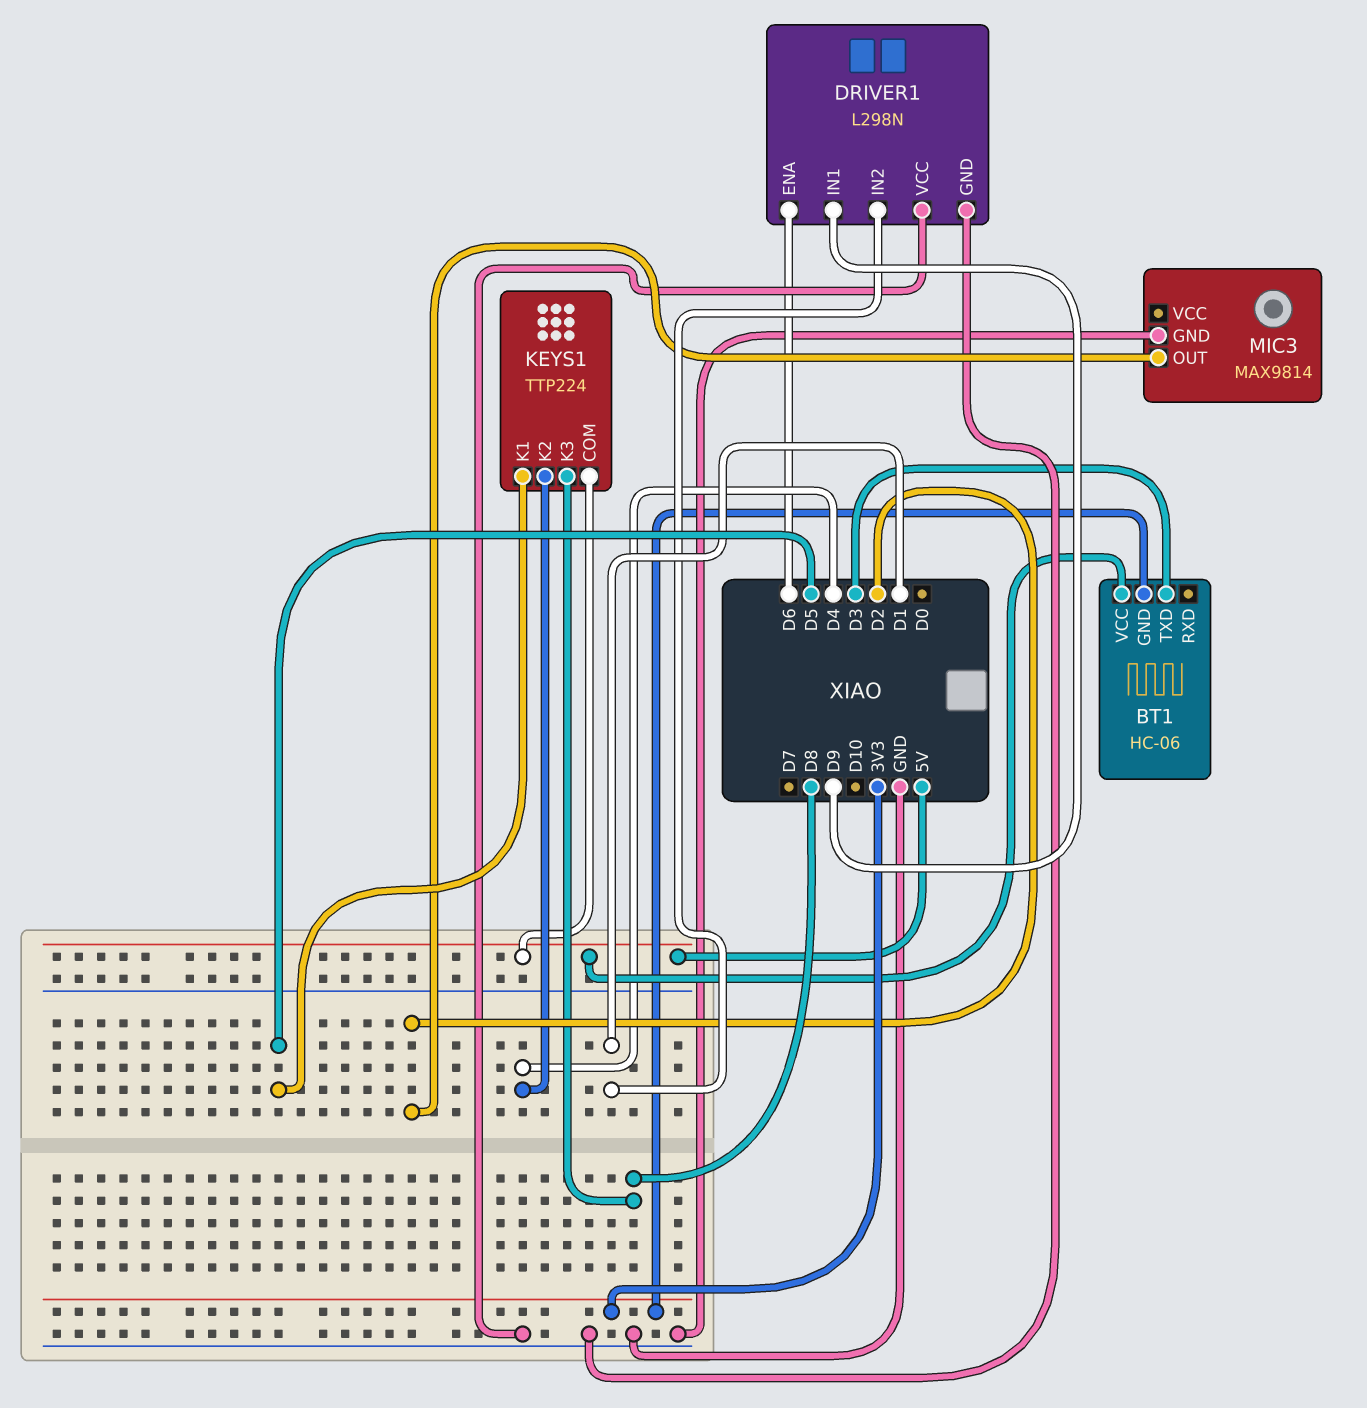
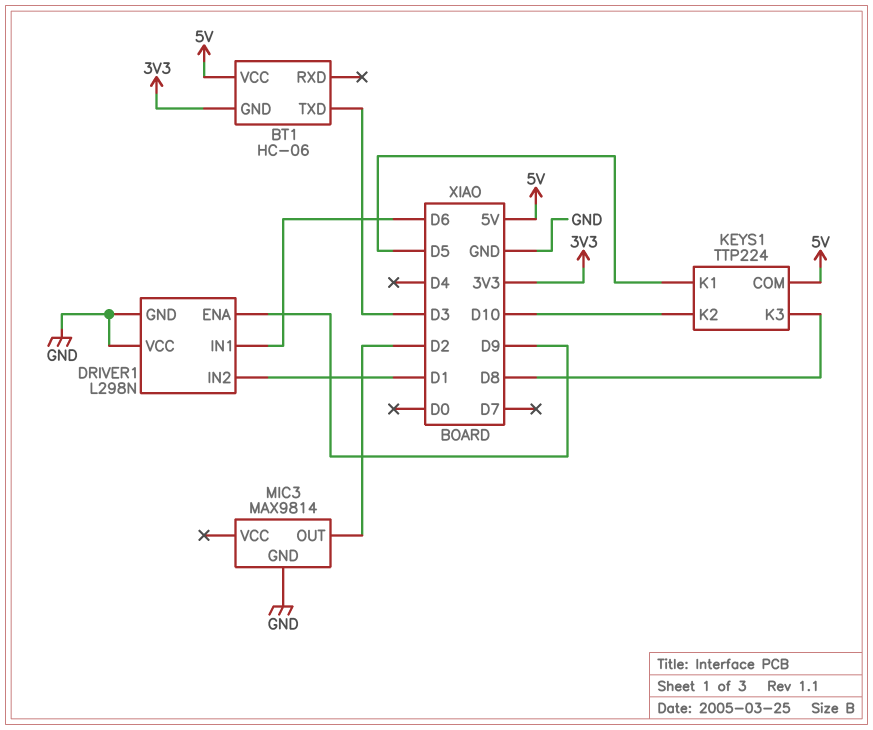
DRIVER1 pin ENA: D6 -> D9
DRIVER1 pin IN1: D9 -> D6
KEYS1 pin K2: D4 -> D10

